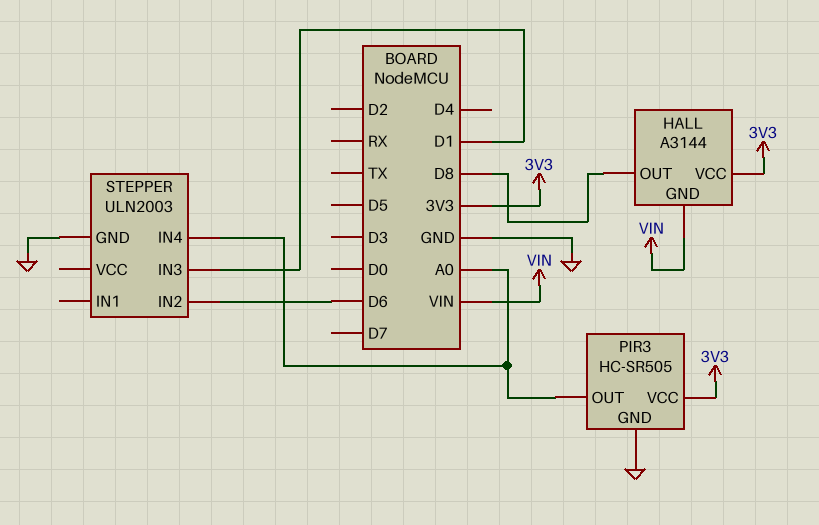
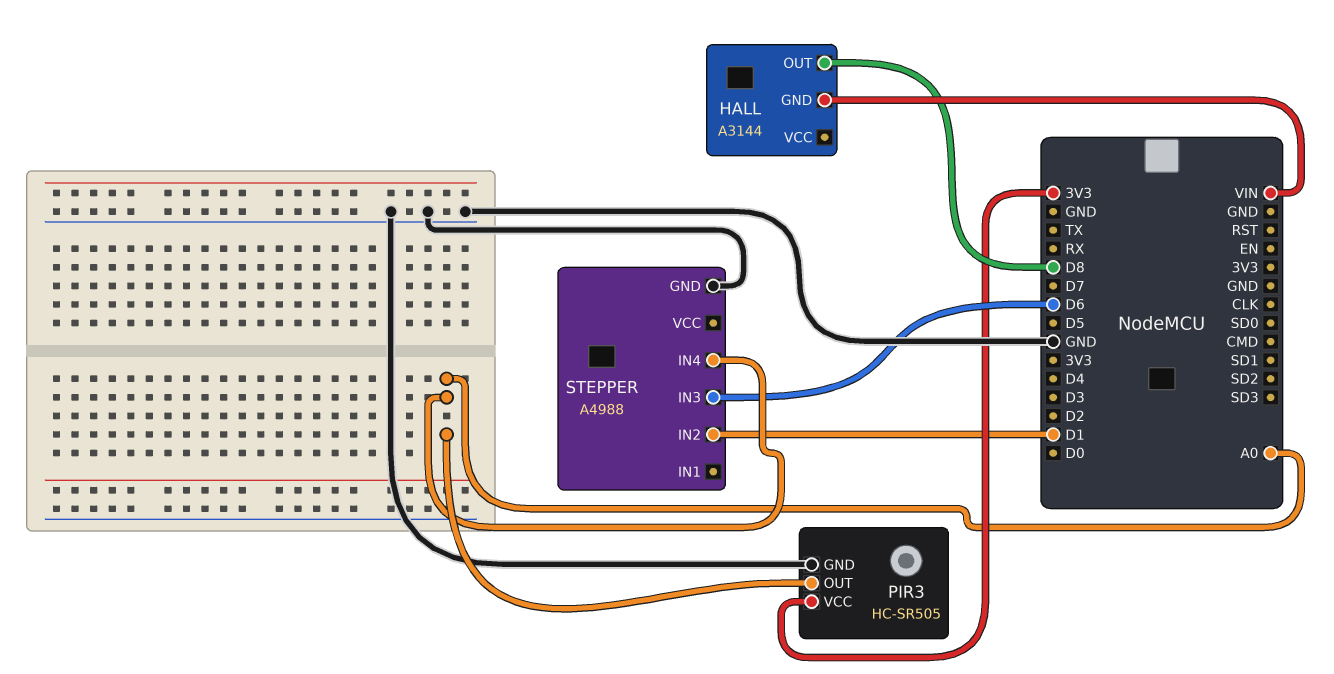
HALL pin VCC: 3V3 -> none
STEPPER: ULN2003 -> A4988
STEPPER pin IN2: D6 -> D1
STEPPER pin IN3: D1 -> D6

